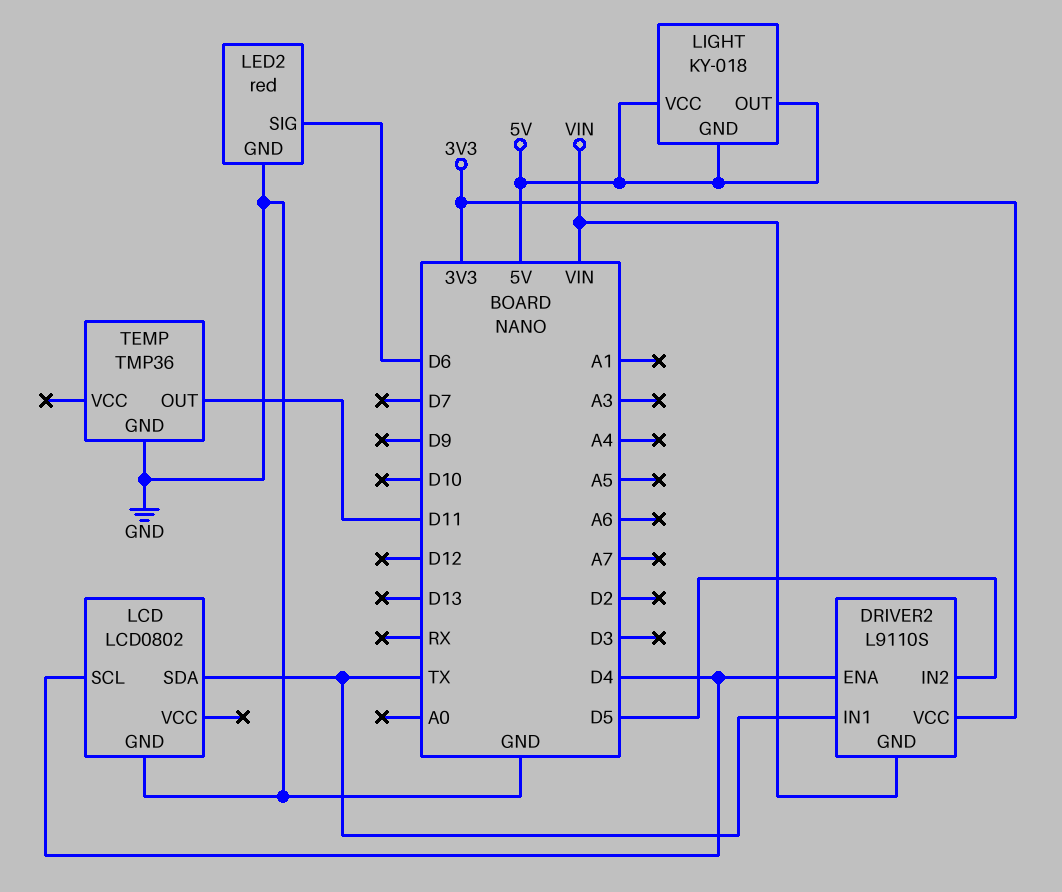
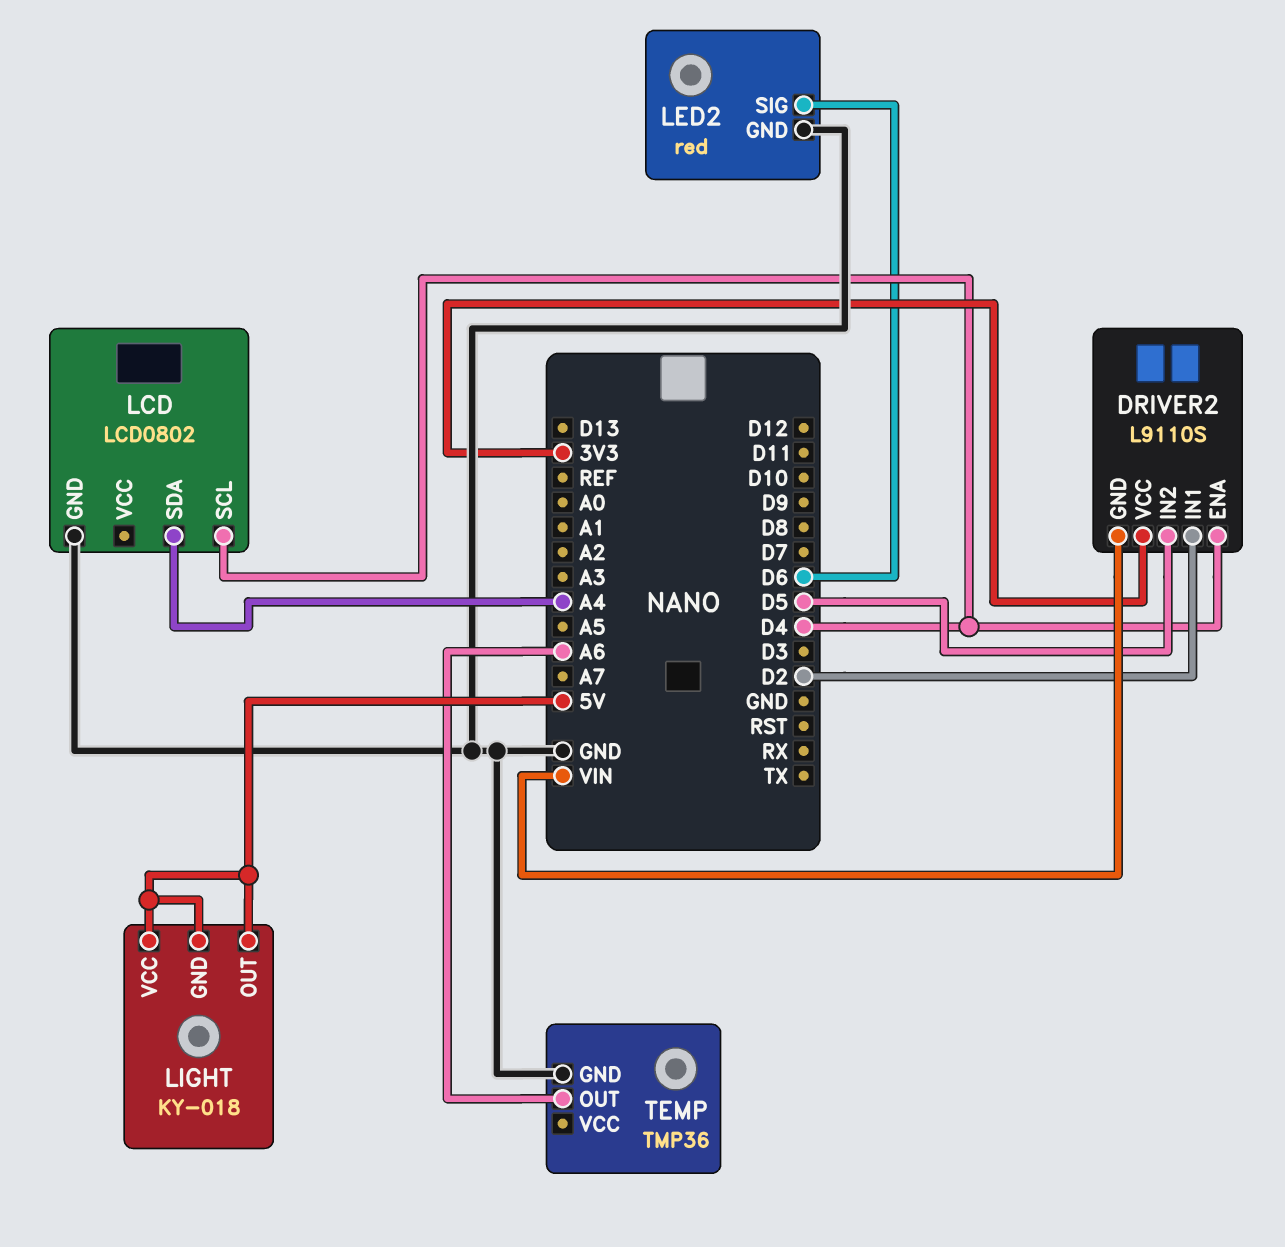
DRIVER2 pin IN1: TX -> D2
LCD pin SDA: TX -> A4
TEMP pin OUT: D11 -> A6

